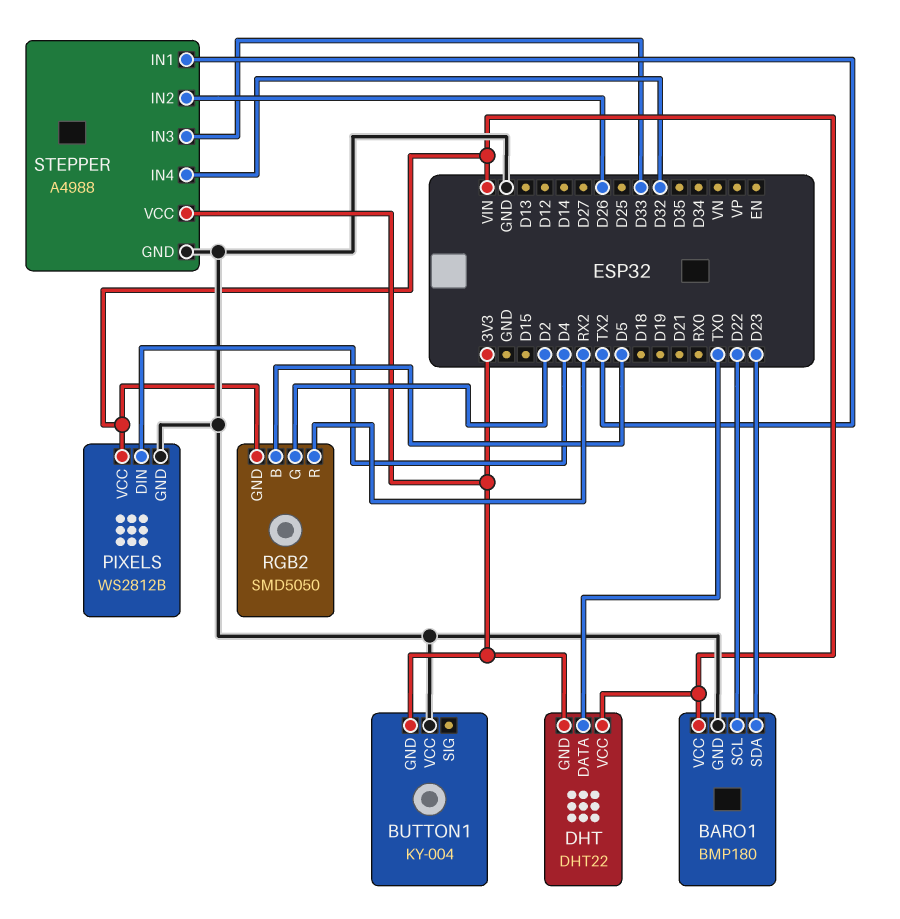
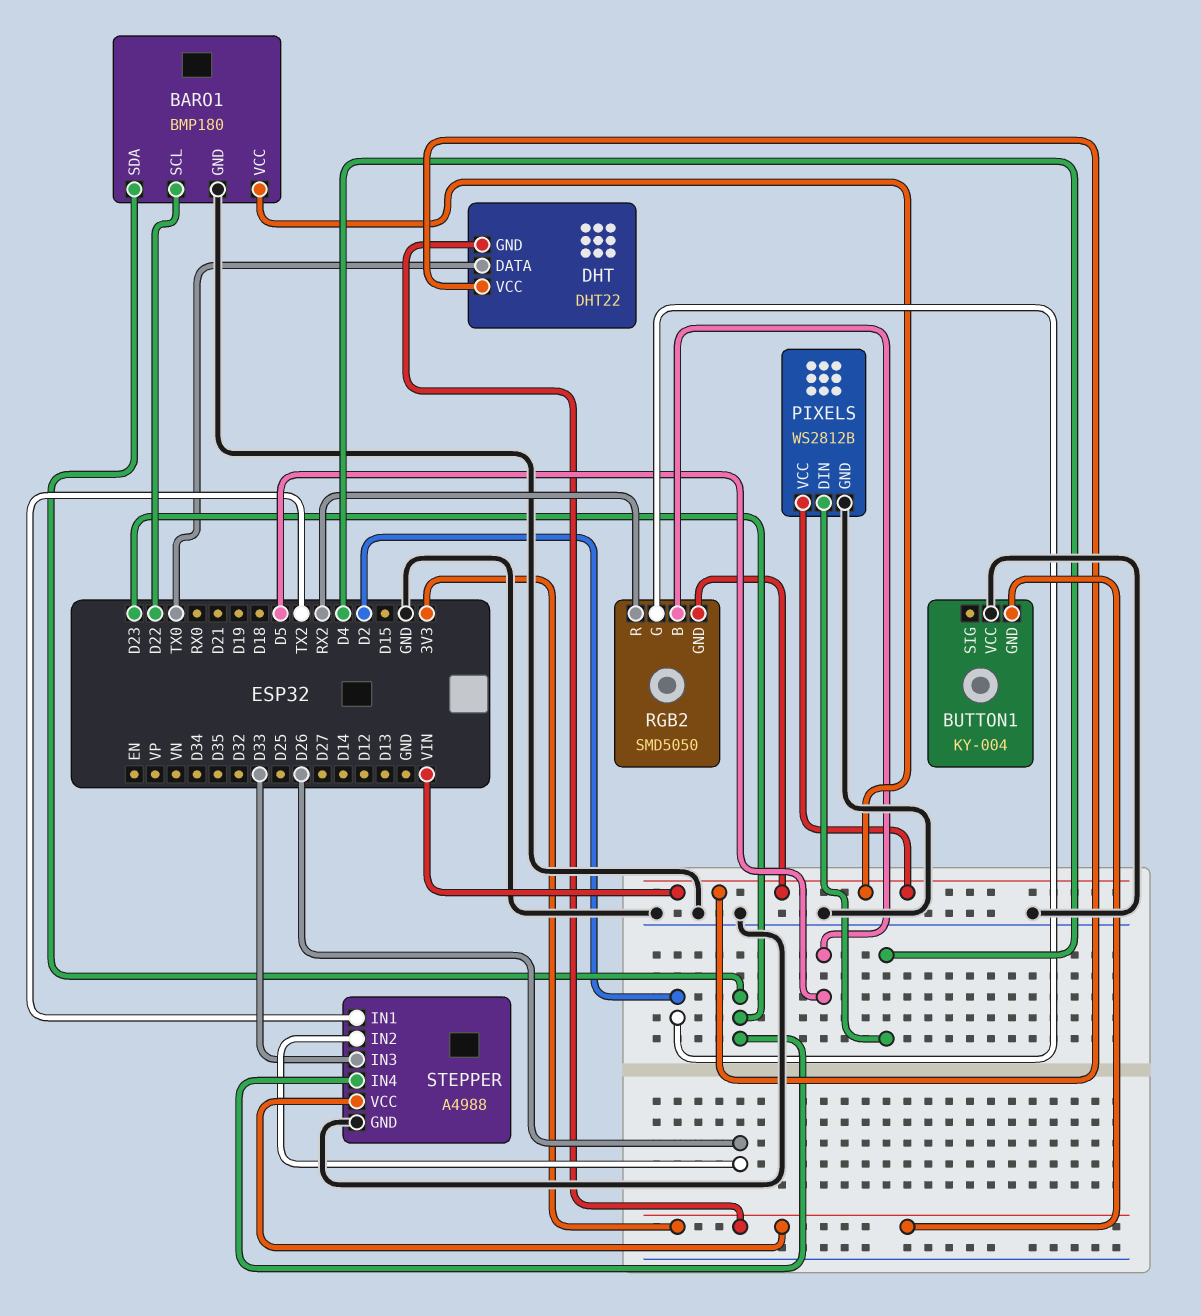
STEPPER pin IN4: D32 -> D23

